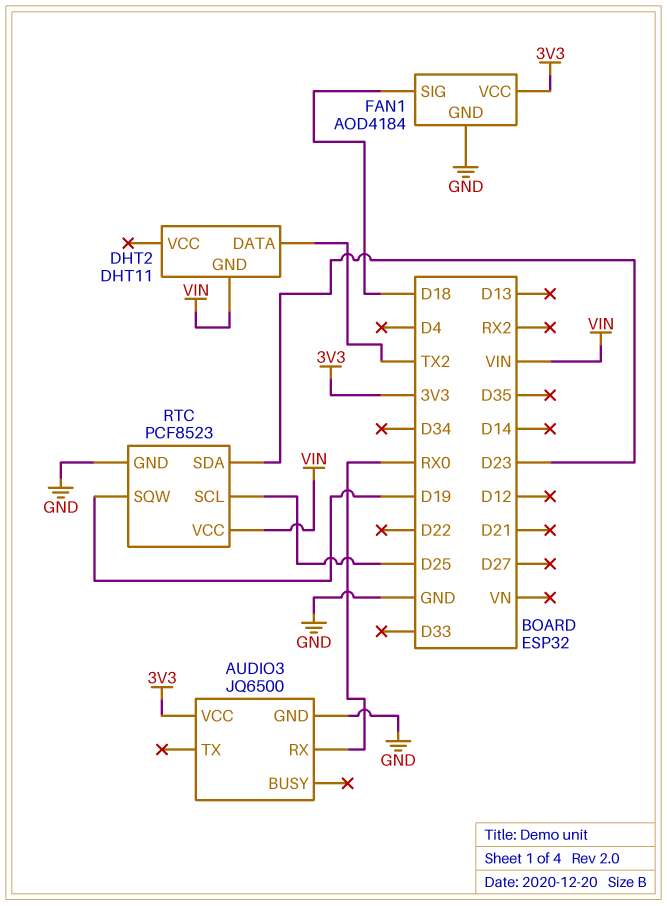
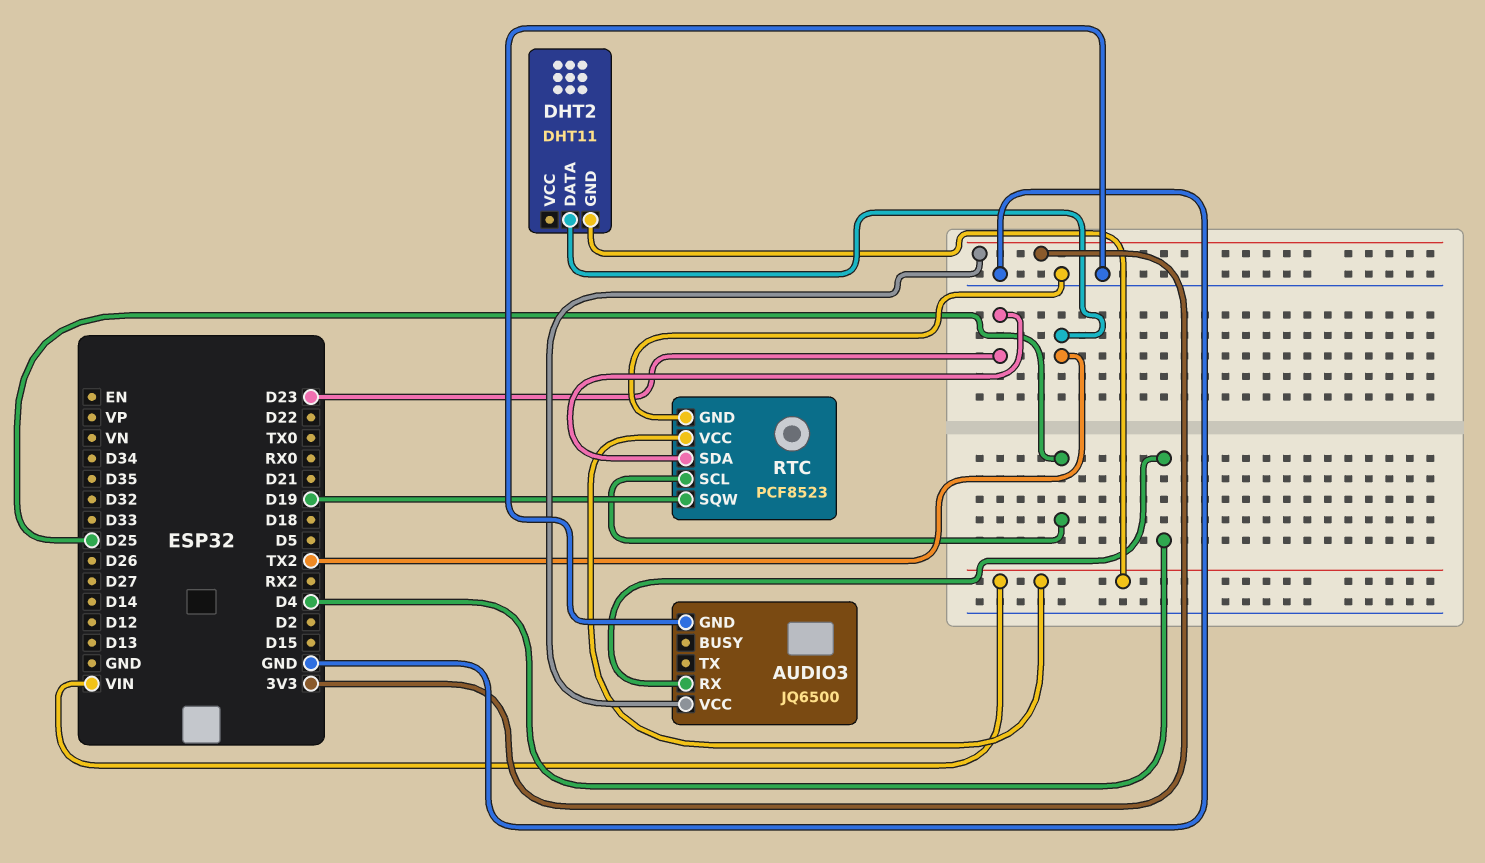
AUDIO3 pin RX: RX0 -> D4
FAN1: AOD4184 -> none
FAN1 pin GND: GND -> none
FAN1 pin SIG: D18 -> none
FAN1 pin VCC: 3V3 -> none

